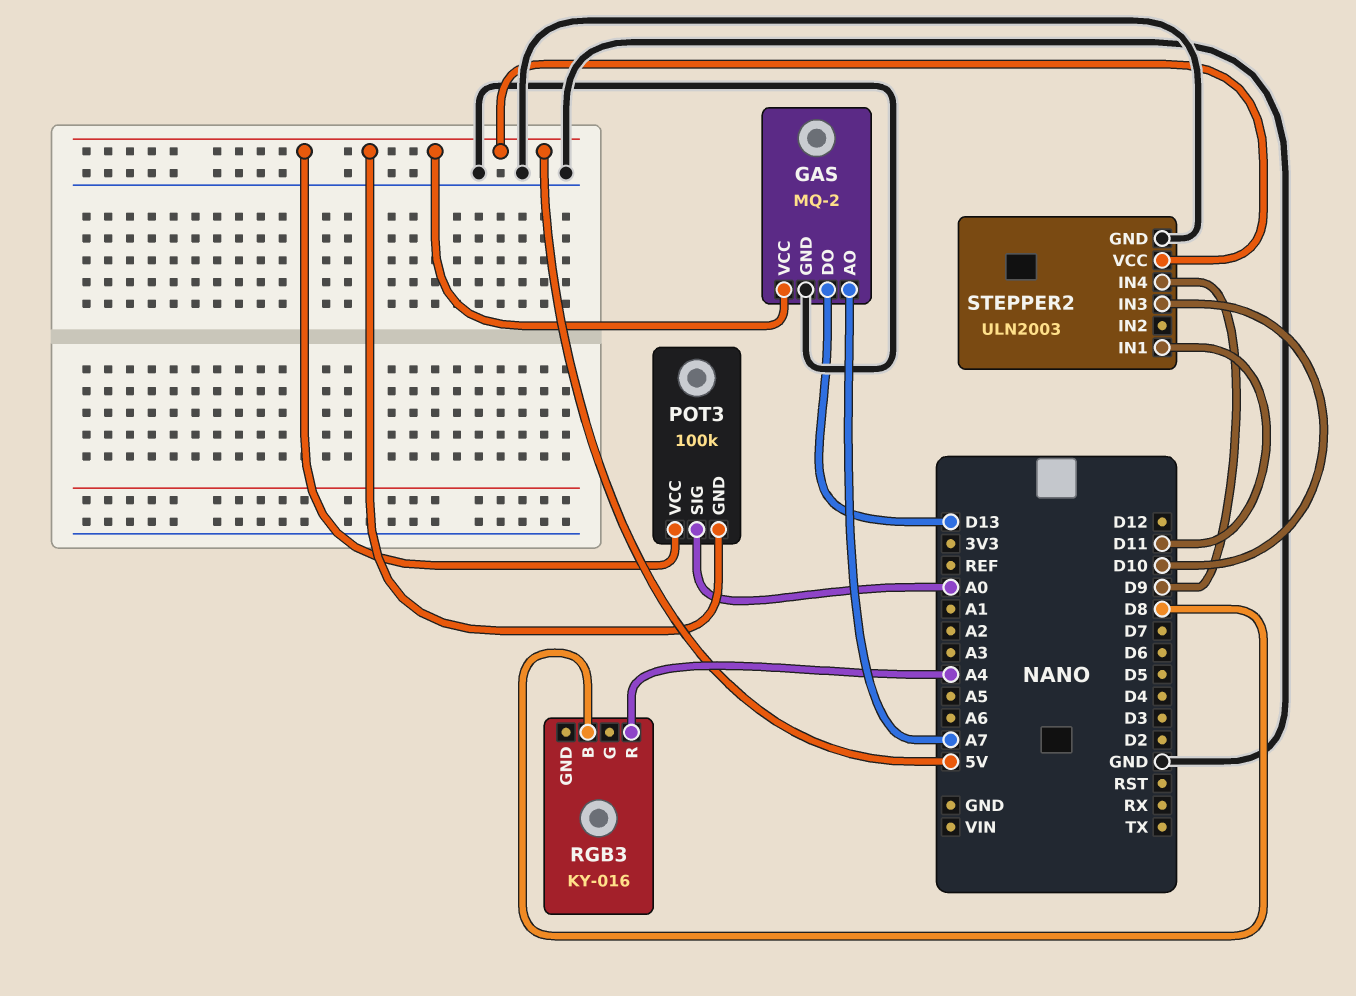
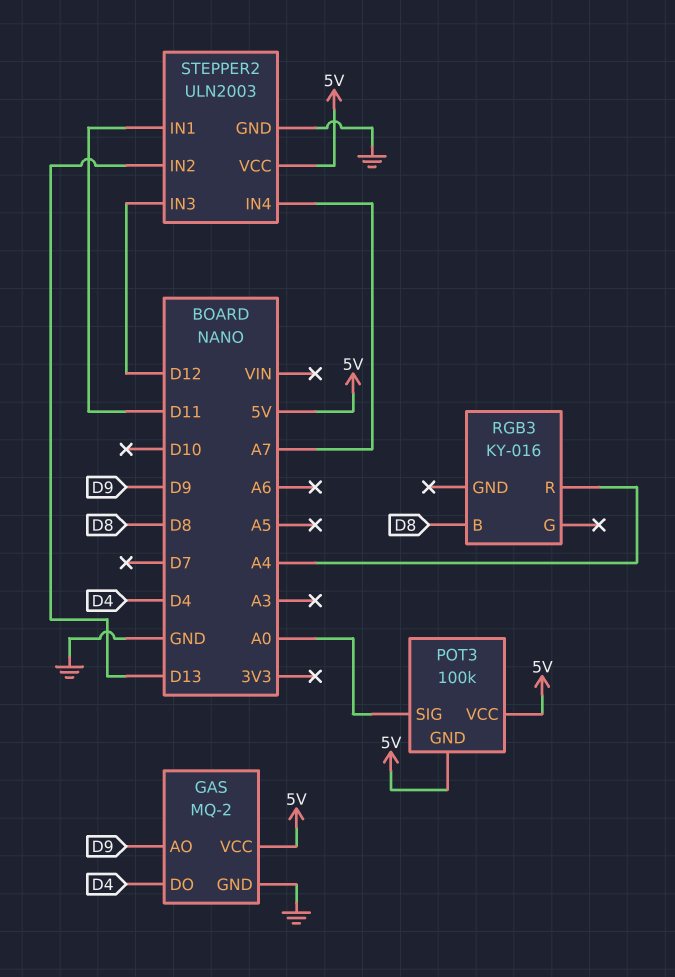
GAS pin AO: A7 -> D9
GAS pin DO: D13 -> D4
STEPPER2 pin IN2: none -> D13
STEPPER2 pin IN3: D10 -> D12
STEPPER2 pin IN4: D9 -> A7

